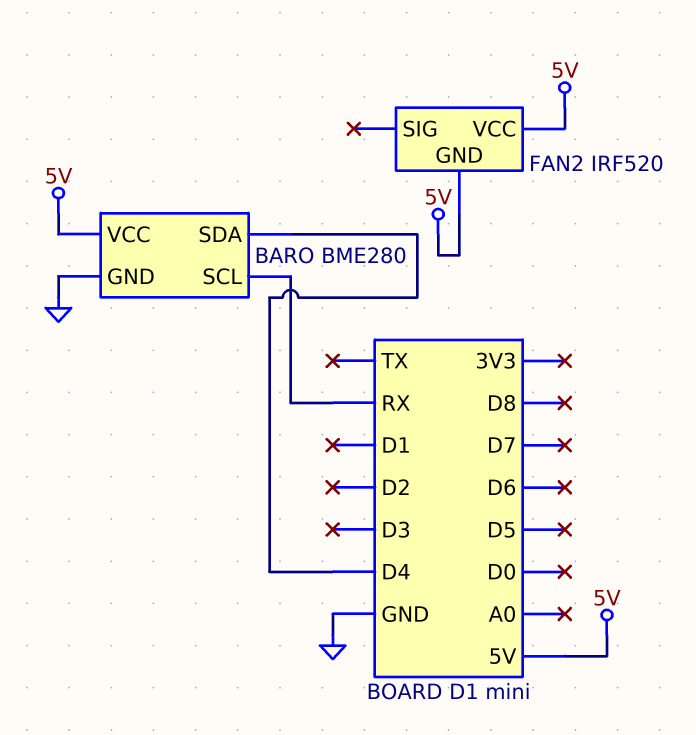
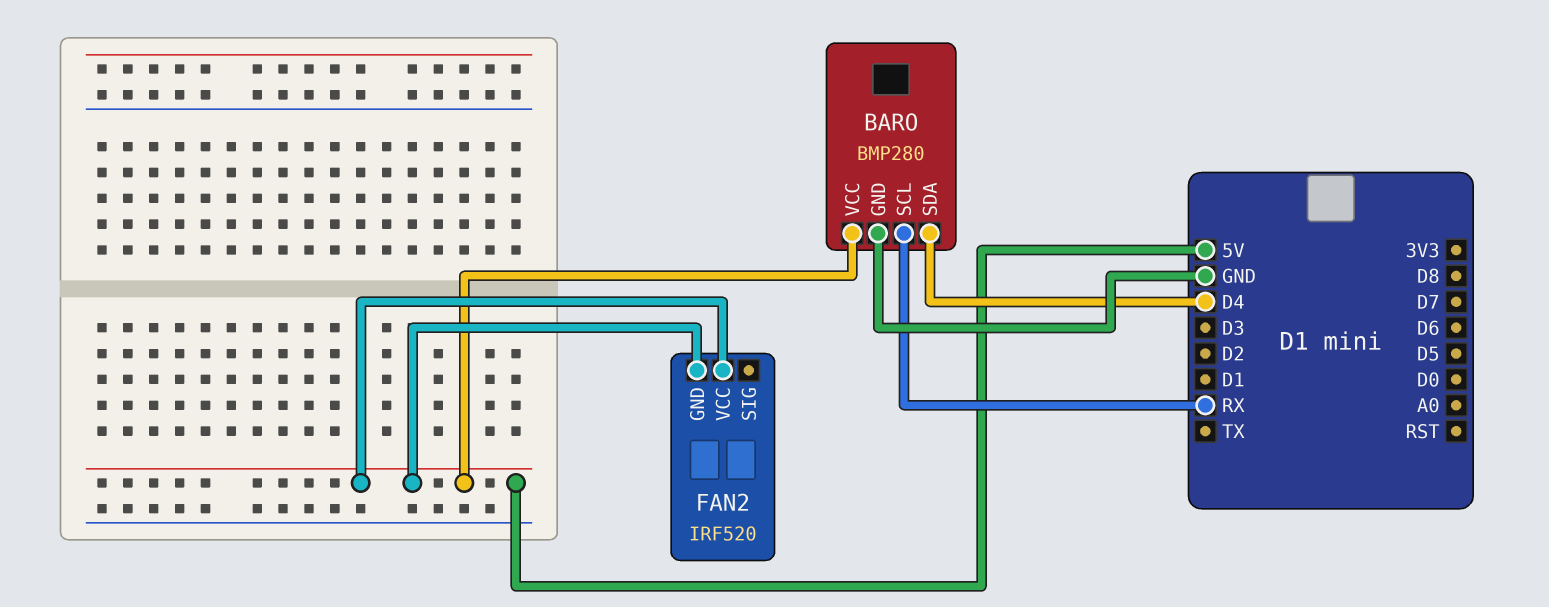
BARO: BME280 -> BMP280

